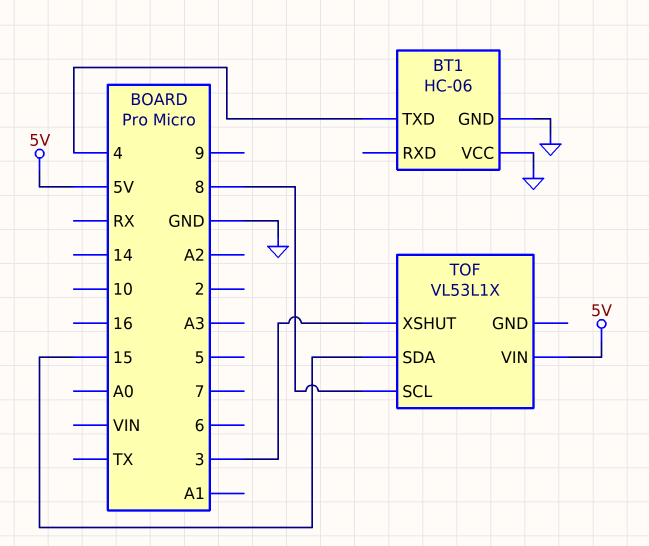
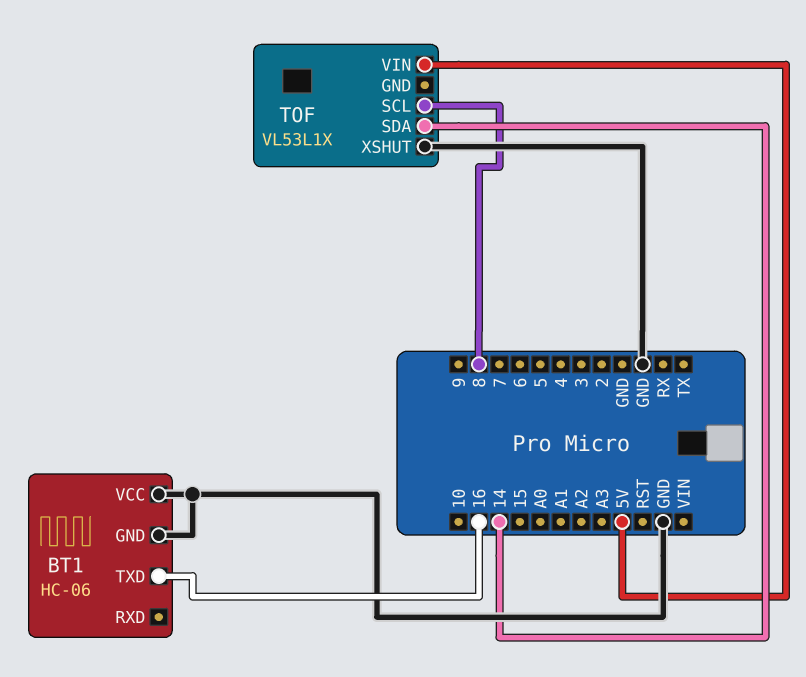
BT1 pin TXD: 4 -> 16
TOF pin SDA: 15 -> 14
TOF pin XSHUT: 3 -> GND

